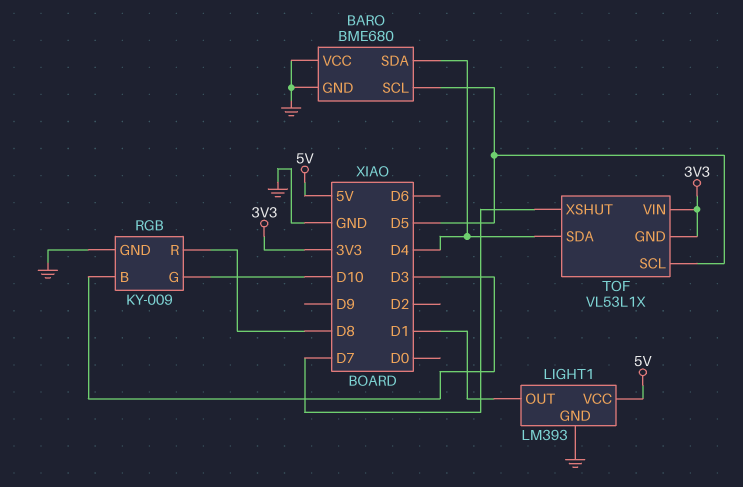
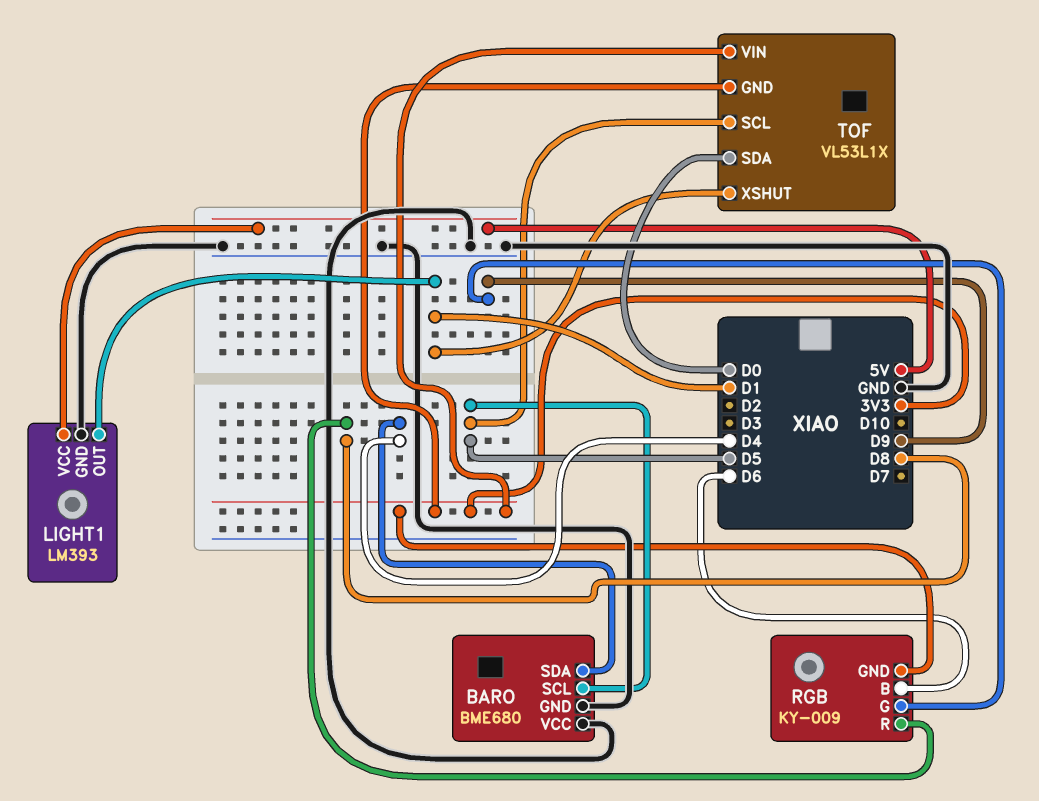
RGB pin B: D3 -> D6
RGB pin G: D10 -> D9
RGB pin GND: GND -> 3V3
TOF pin SDA: D4 -> D0
TOF pin XSHUT: D7 -> D1

